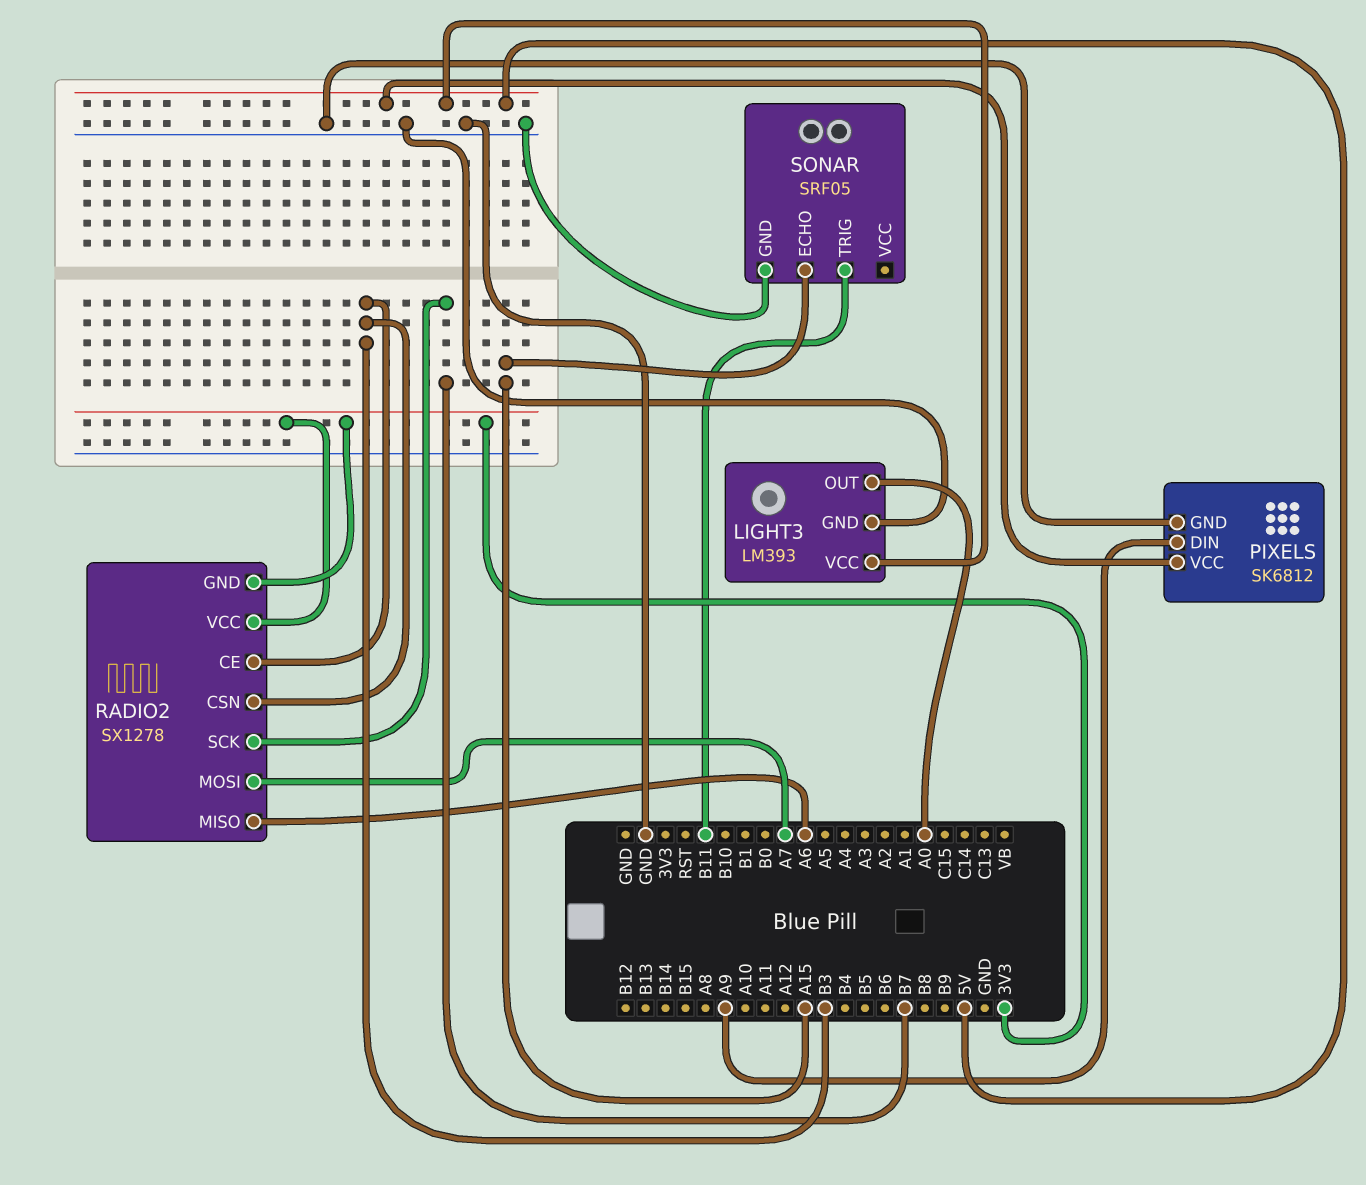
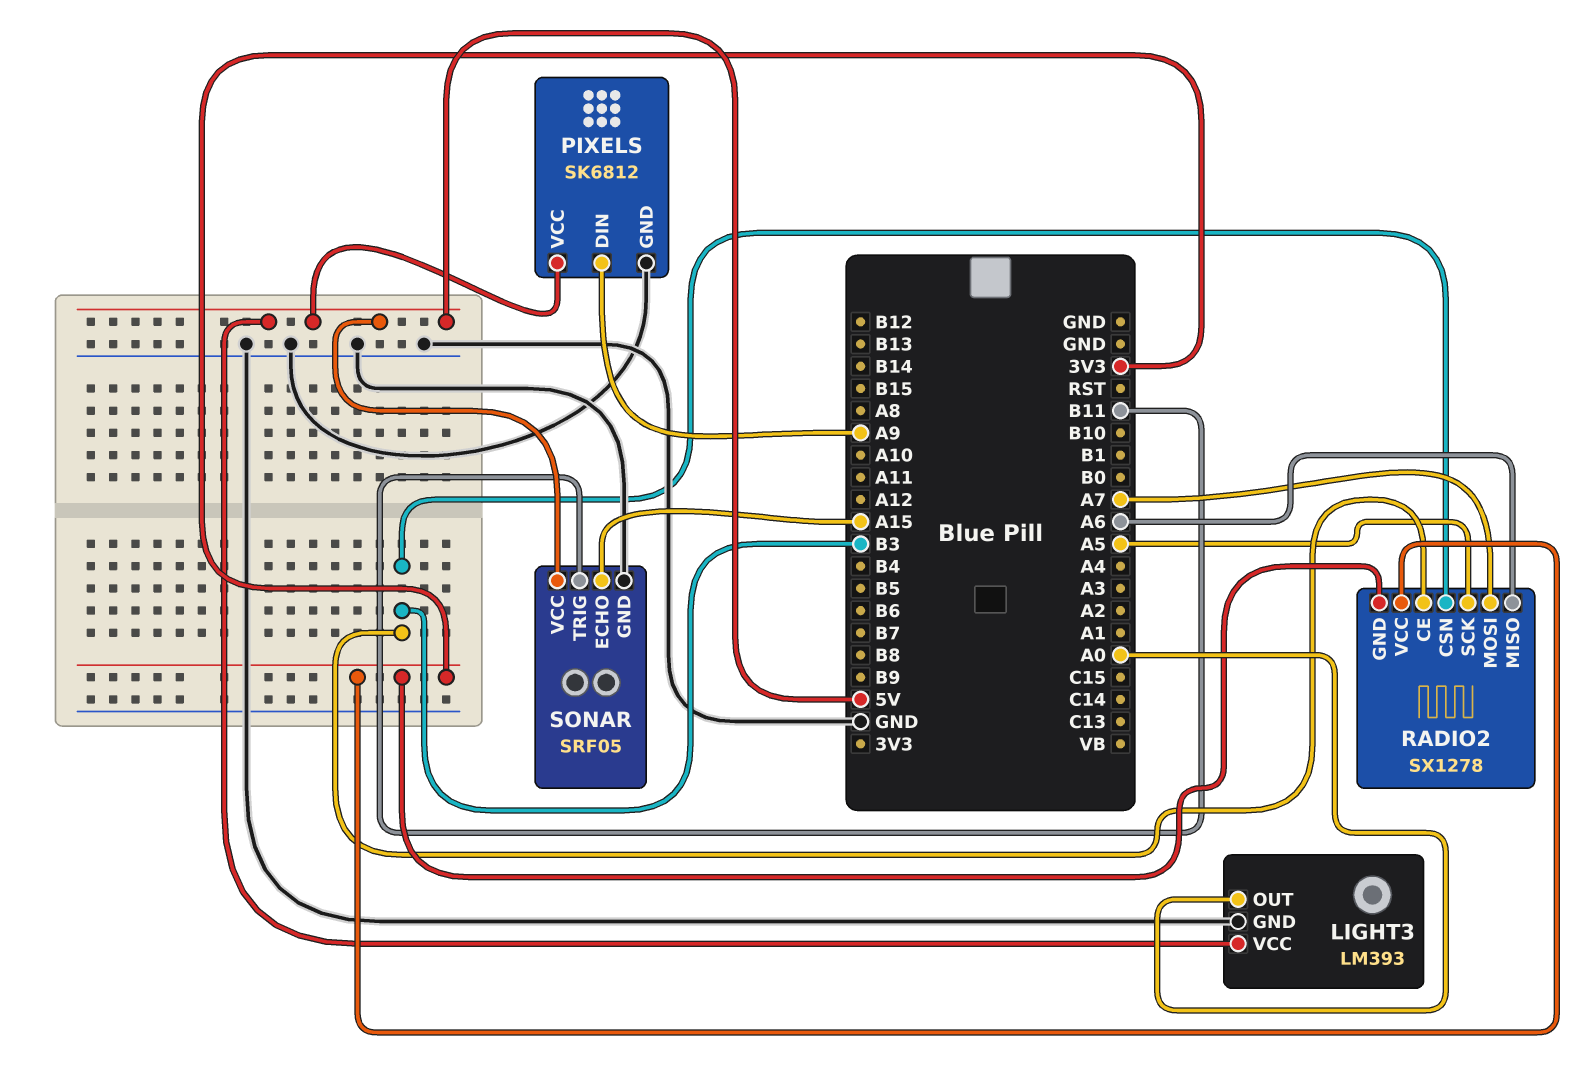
RADIO2 pin SCK: B7 -> A5
SONAR pin VCC: none -> 5V

